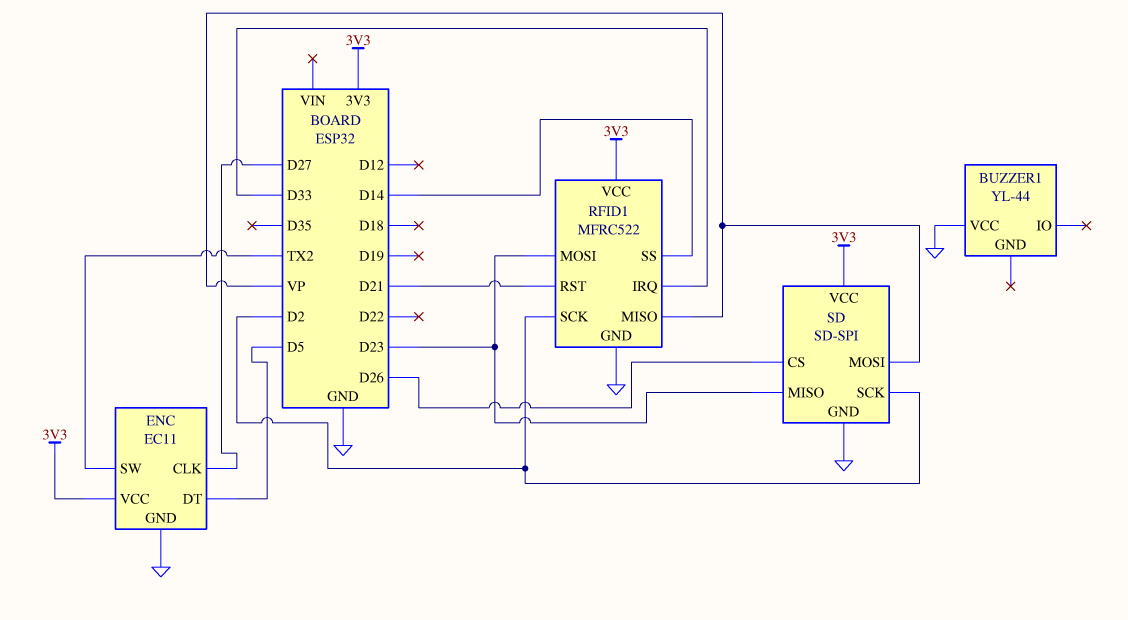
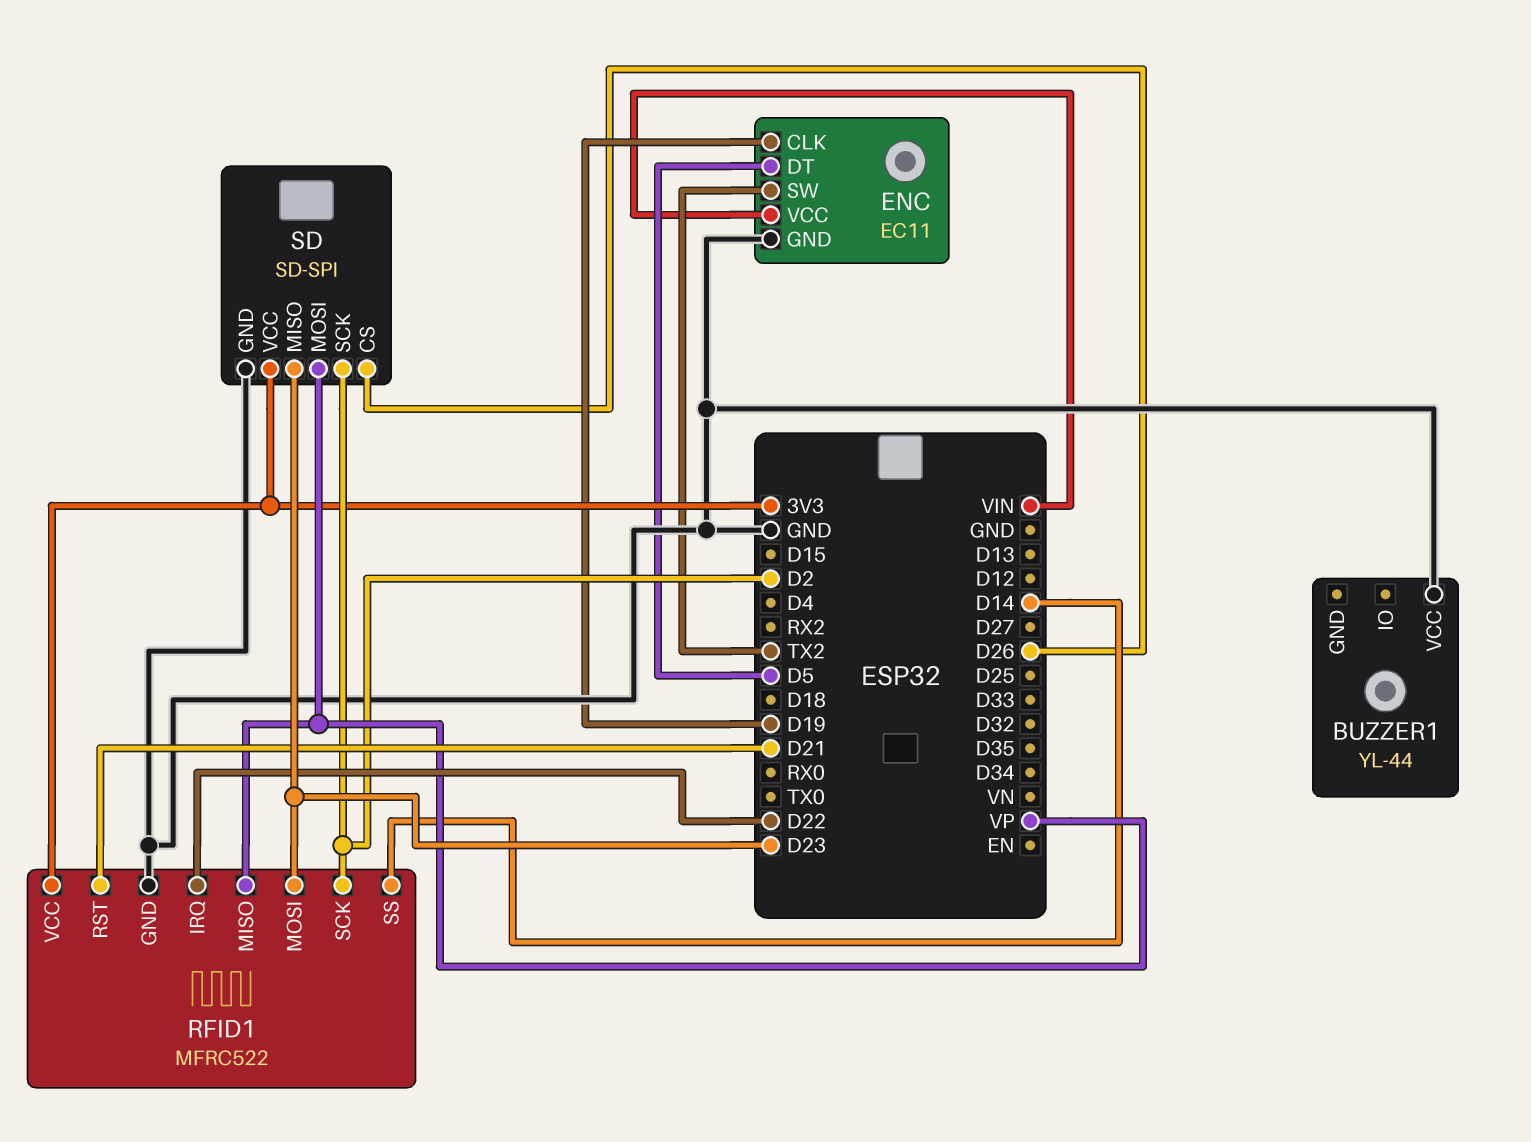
ENC pin CLK: D27 -> D19
ENC pin VCC: 3V3 -> VIN
RFID1 pin IRQ: D33 -> D22

